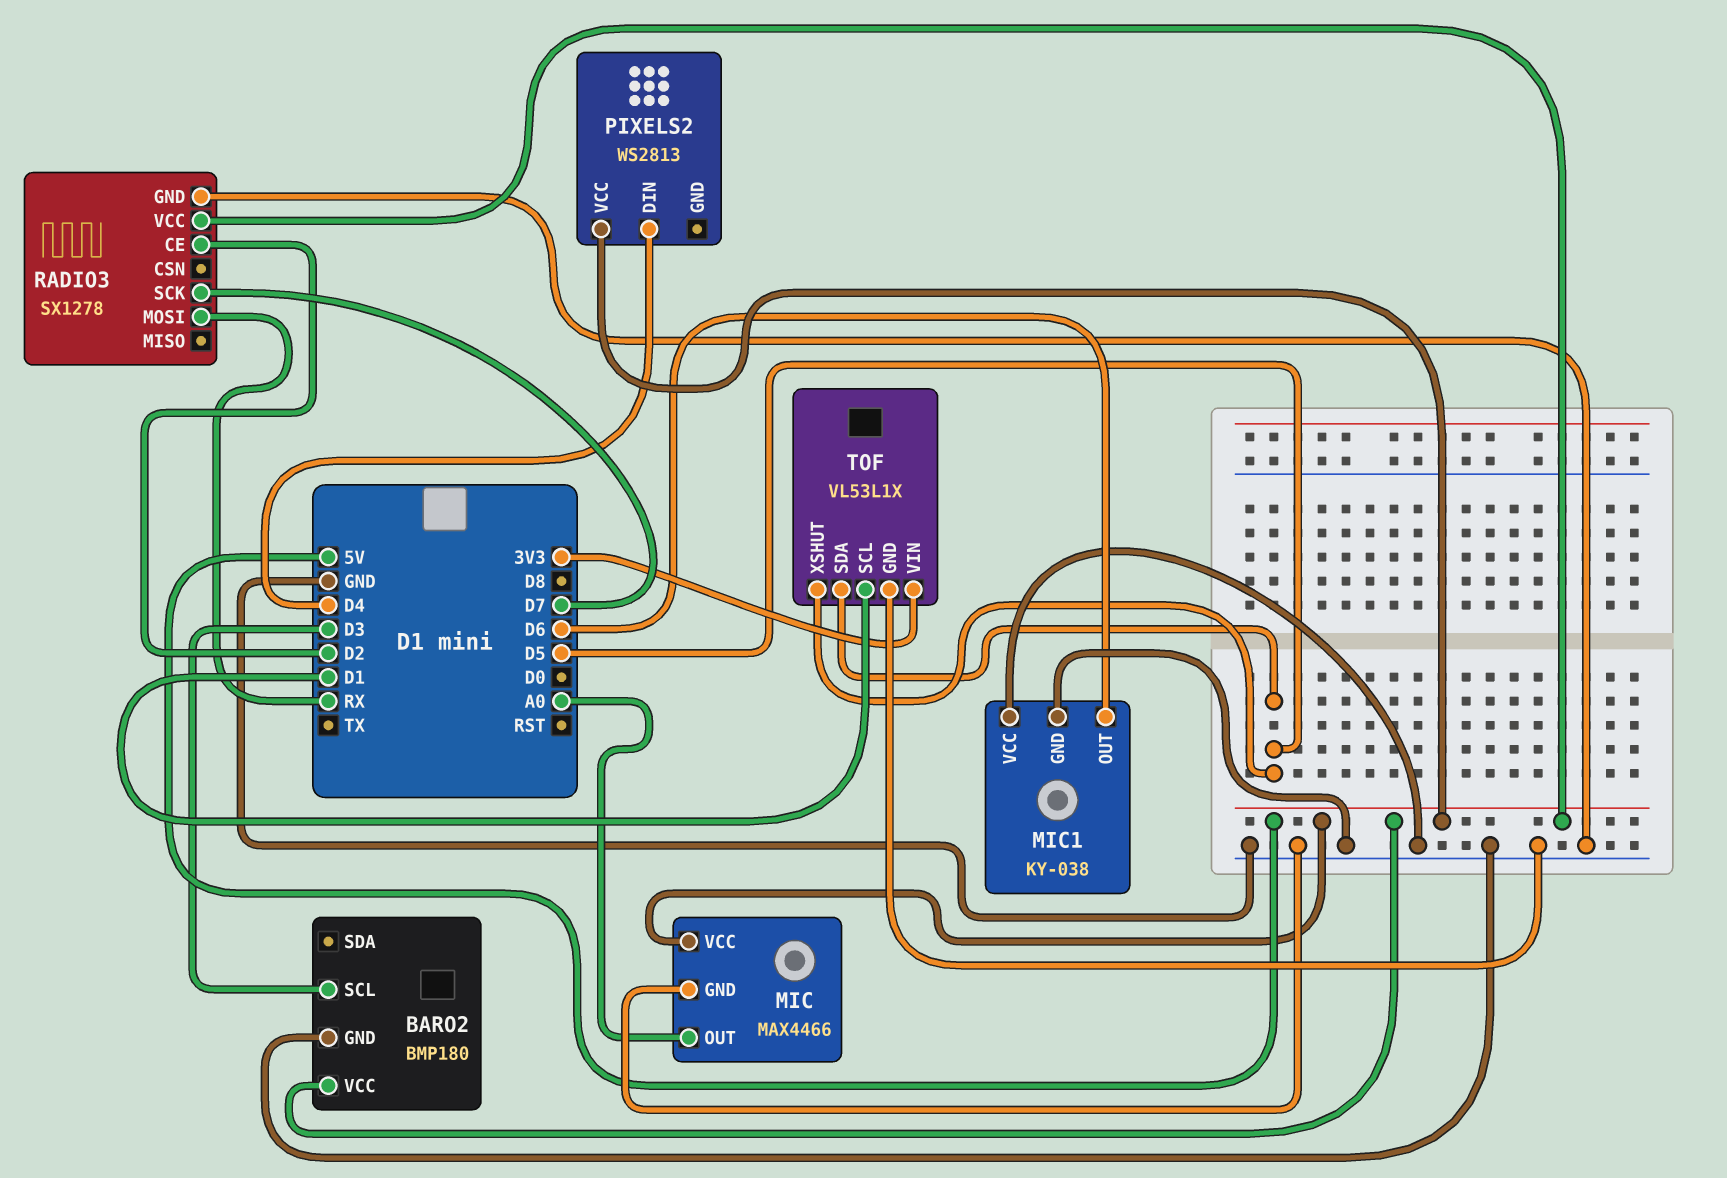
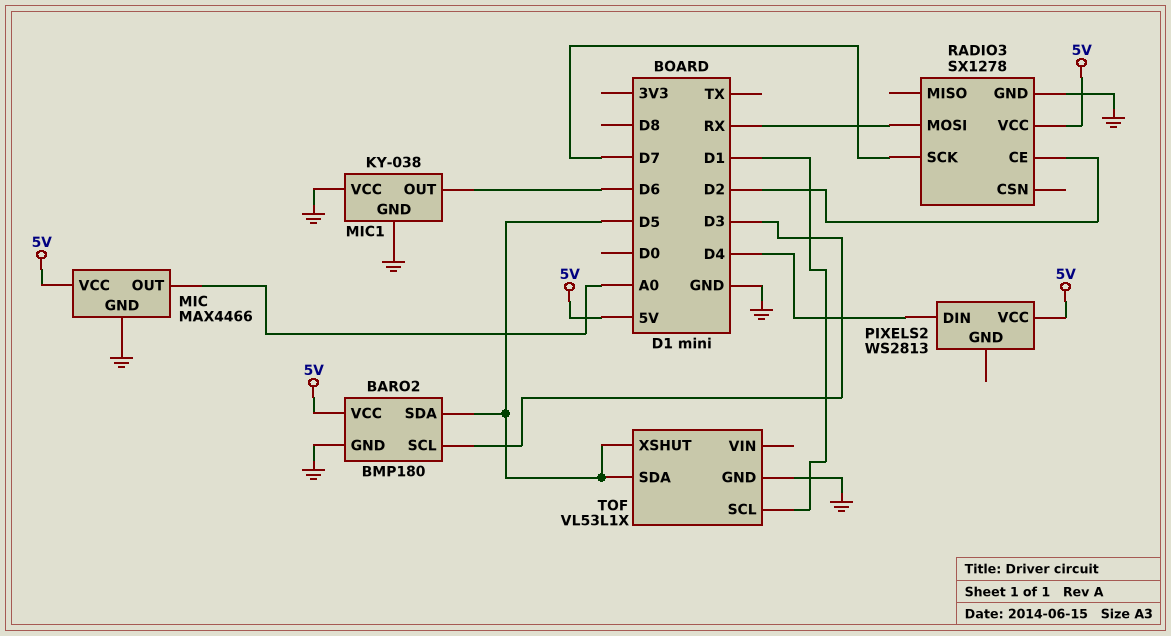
BARO2 pin SDA: none -> D5
TOF pin VIN: 3V3 -> none

